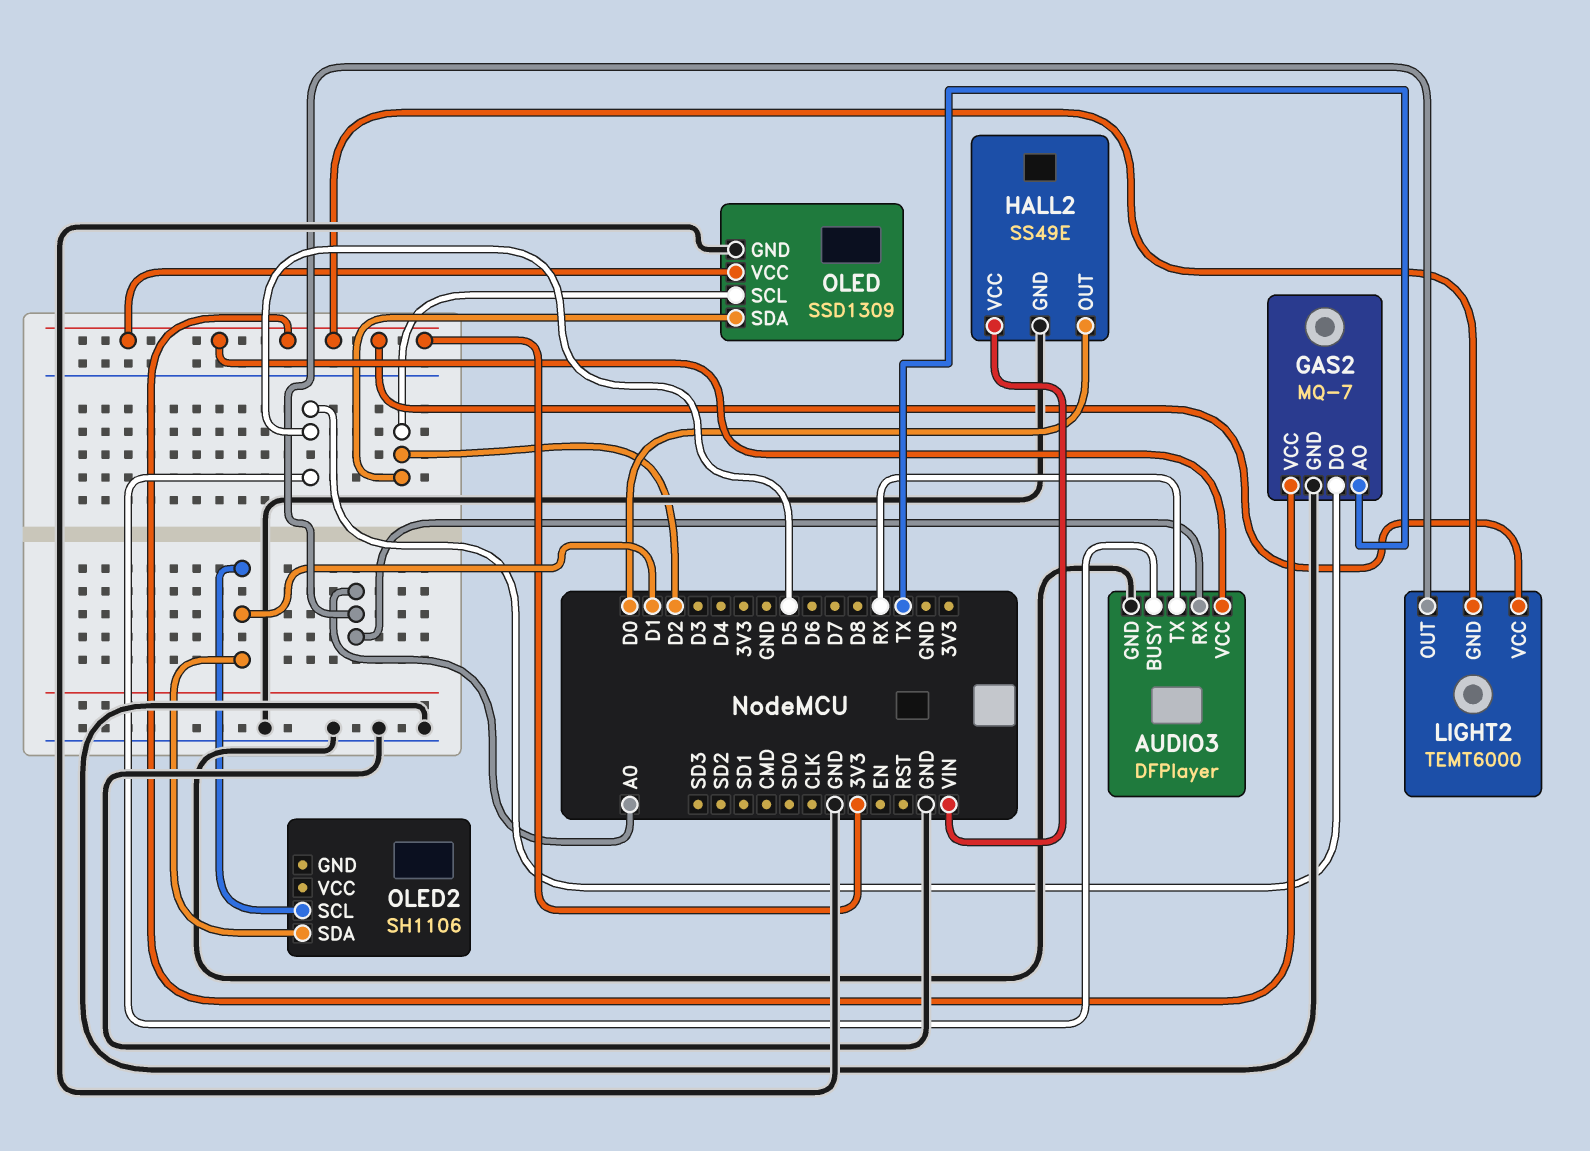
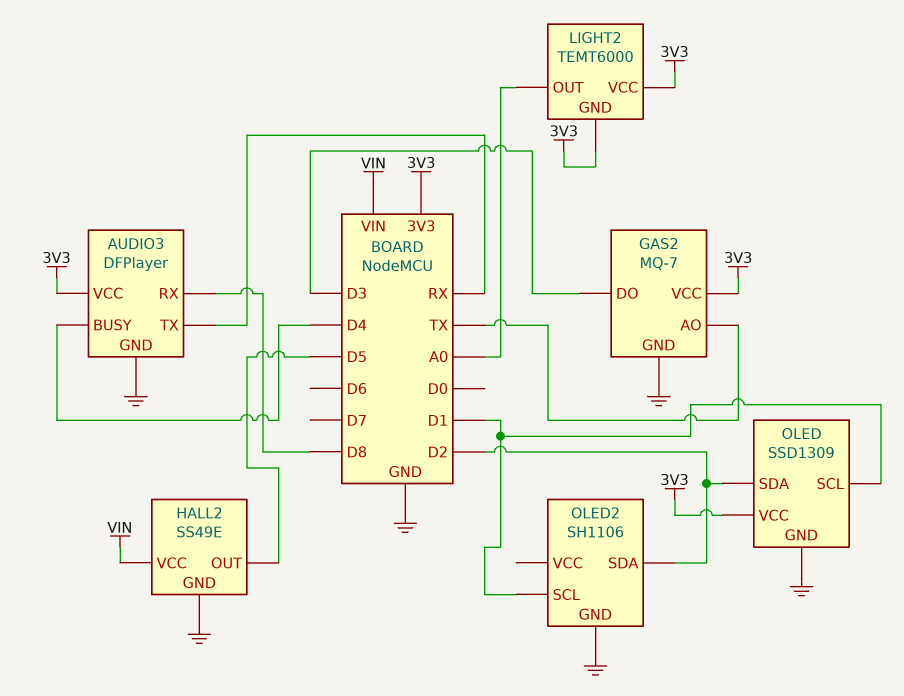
AUDIO3 pin BUSY: D5 -> D4
AUDIO3 pin RX: A0 -> D8
GAS2 pin DO: D5 -> D3
HALL2 pin OUT: D0 -> D5
OLED pin SCL: D2 -> D1
OLED2 pin GND: none -> GND
OLED2 pin SDA: D1 -> D2

